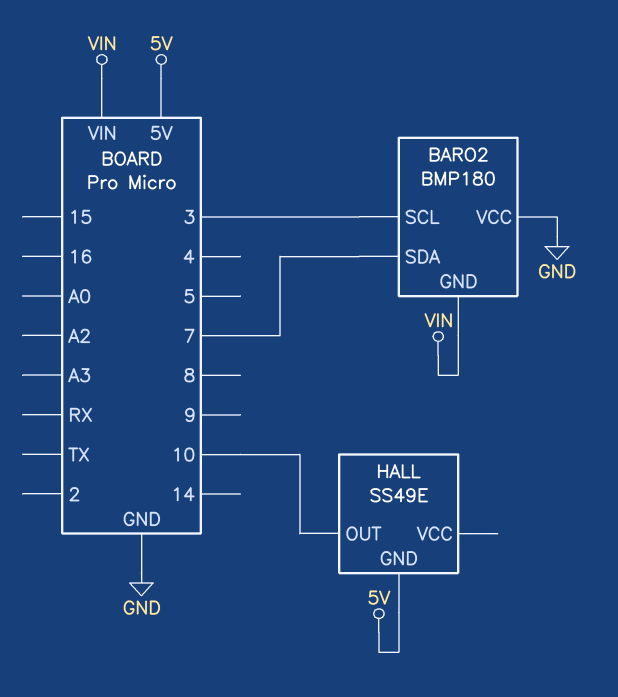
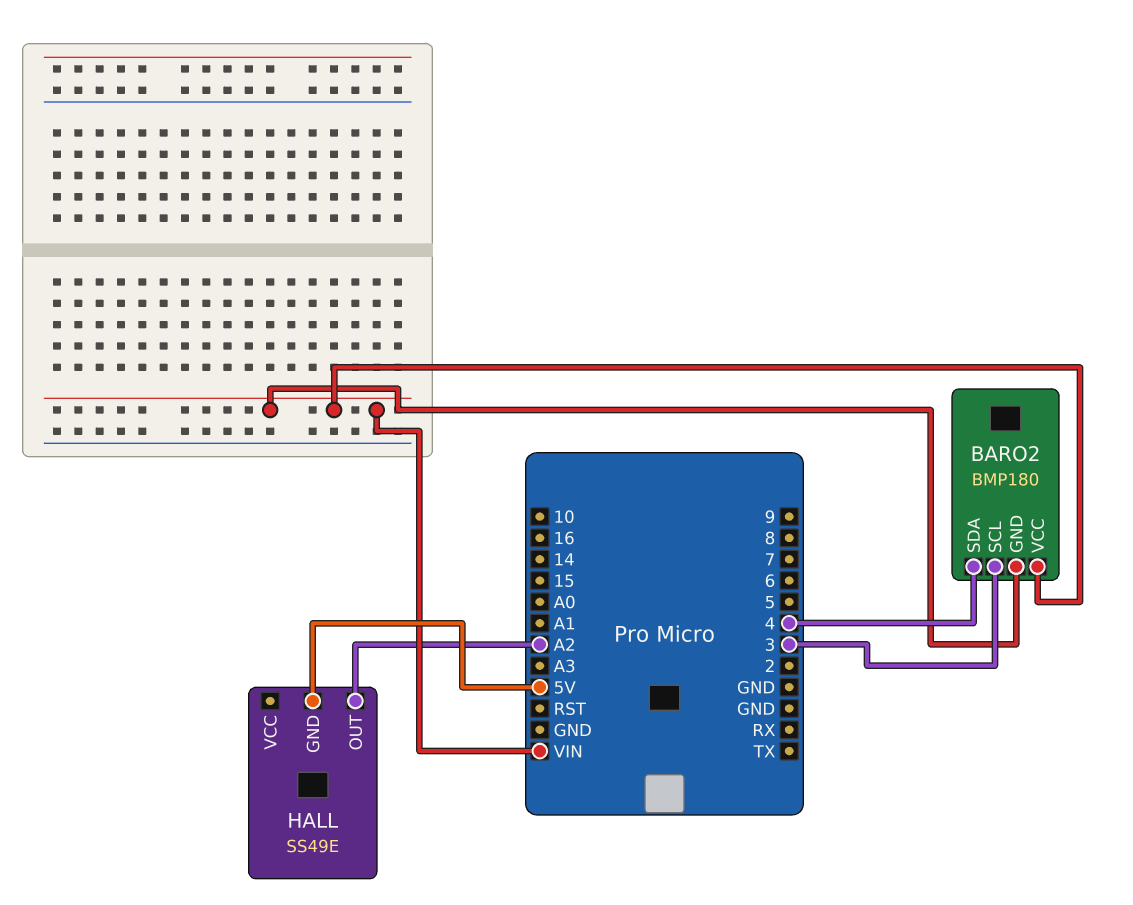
BARO2 pin SDA: 7 -> 4
BARO2 pin VCC: GND -> VIN
HALL pin OUT: 10 -> A2

